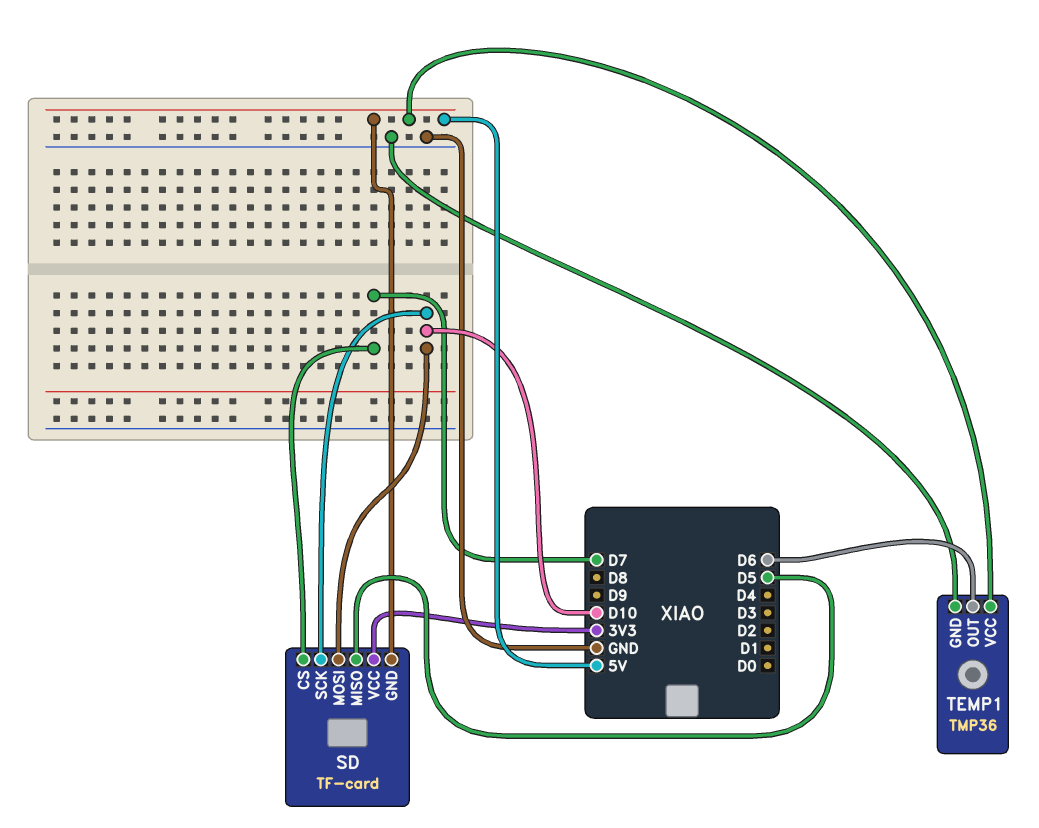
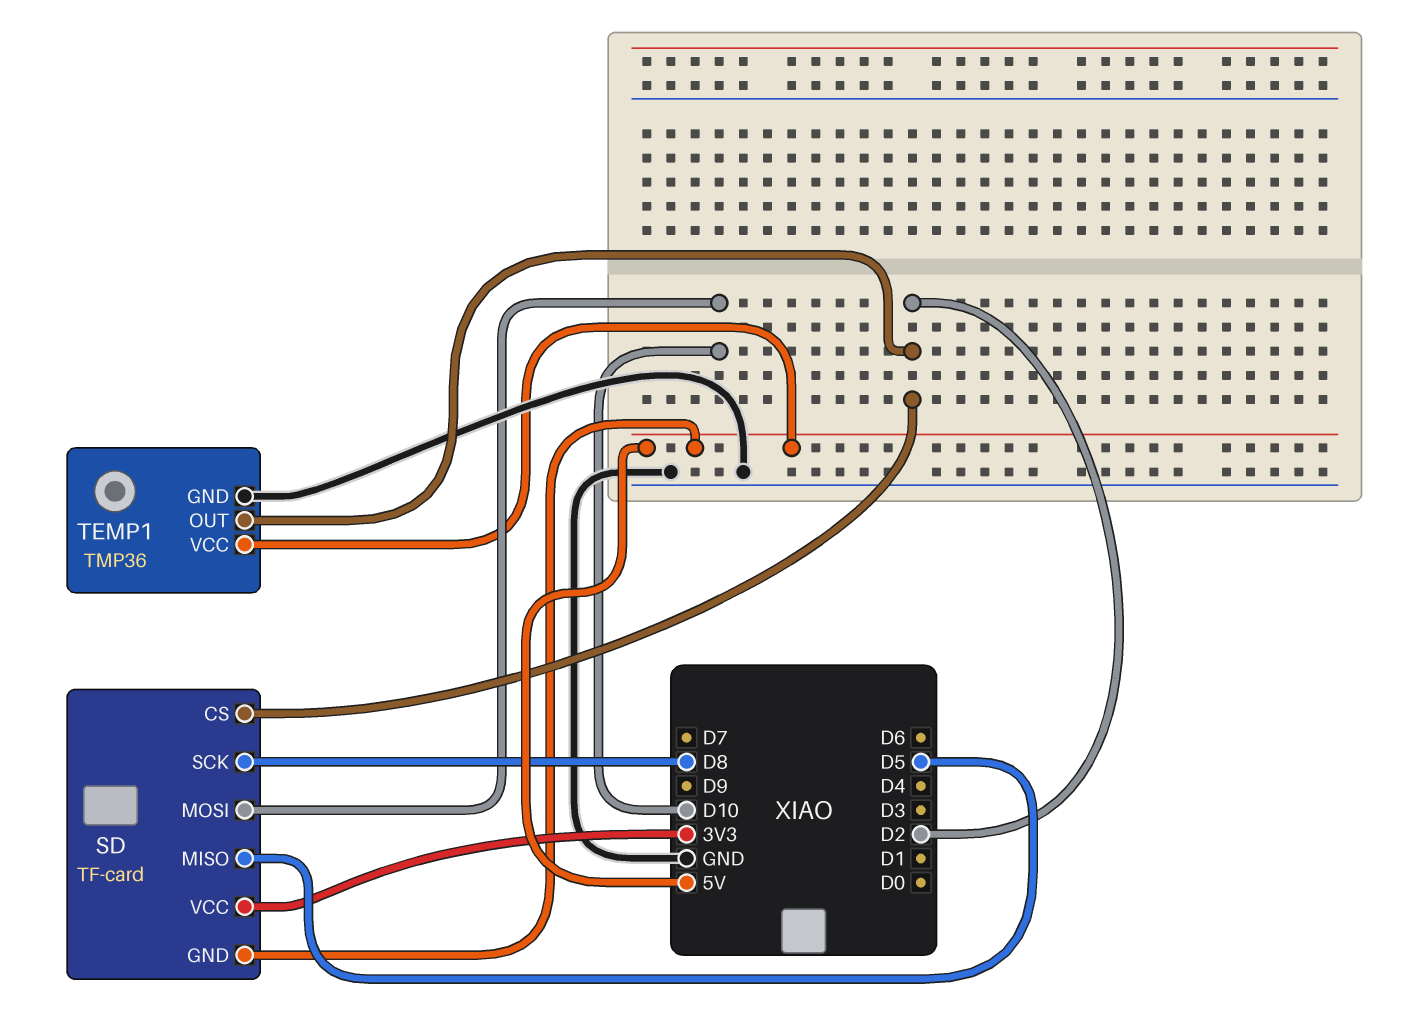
SD pin CS: D7 -> D2
SD pin SCK: D10 -> D8
TEMP1 pin OUT: D6 -> D2

